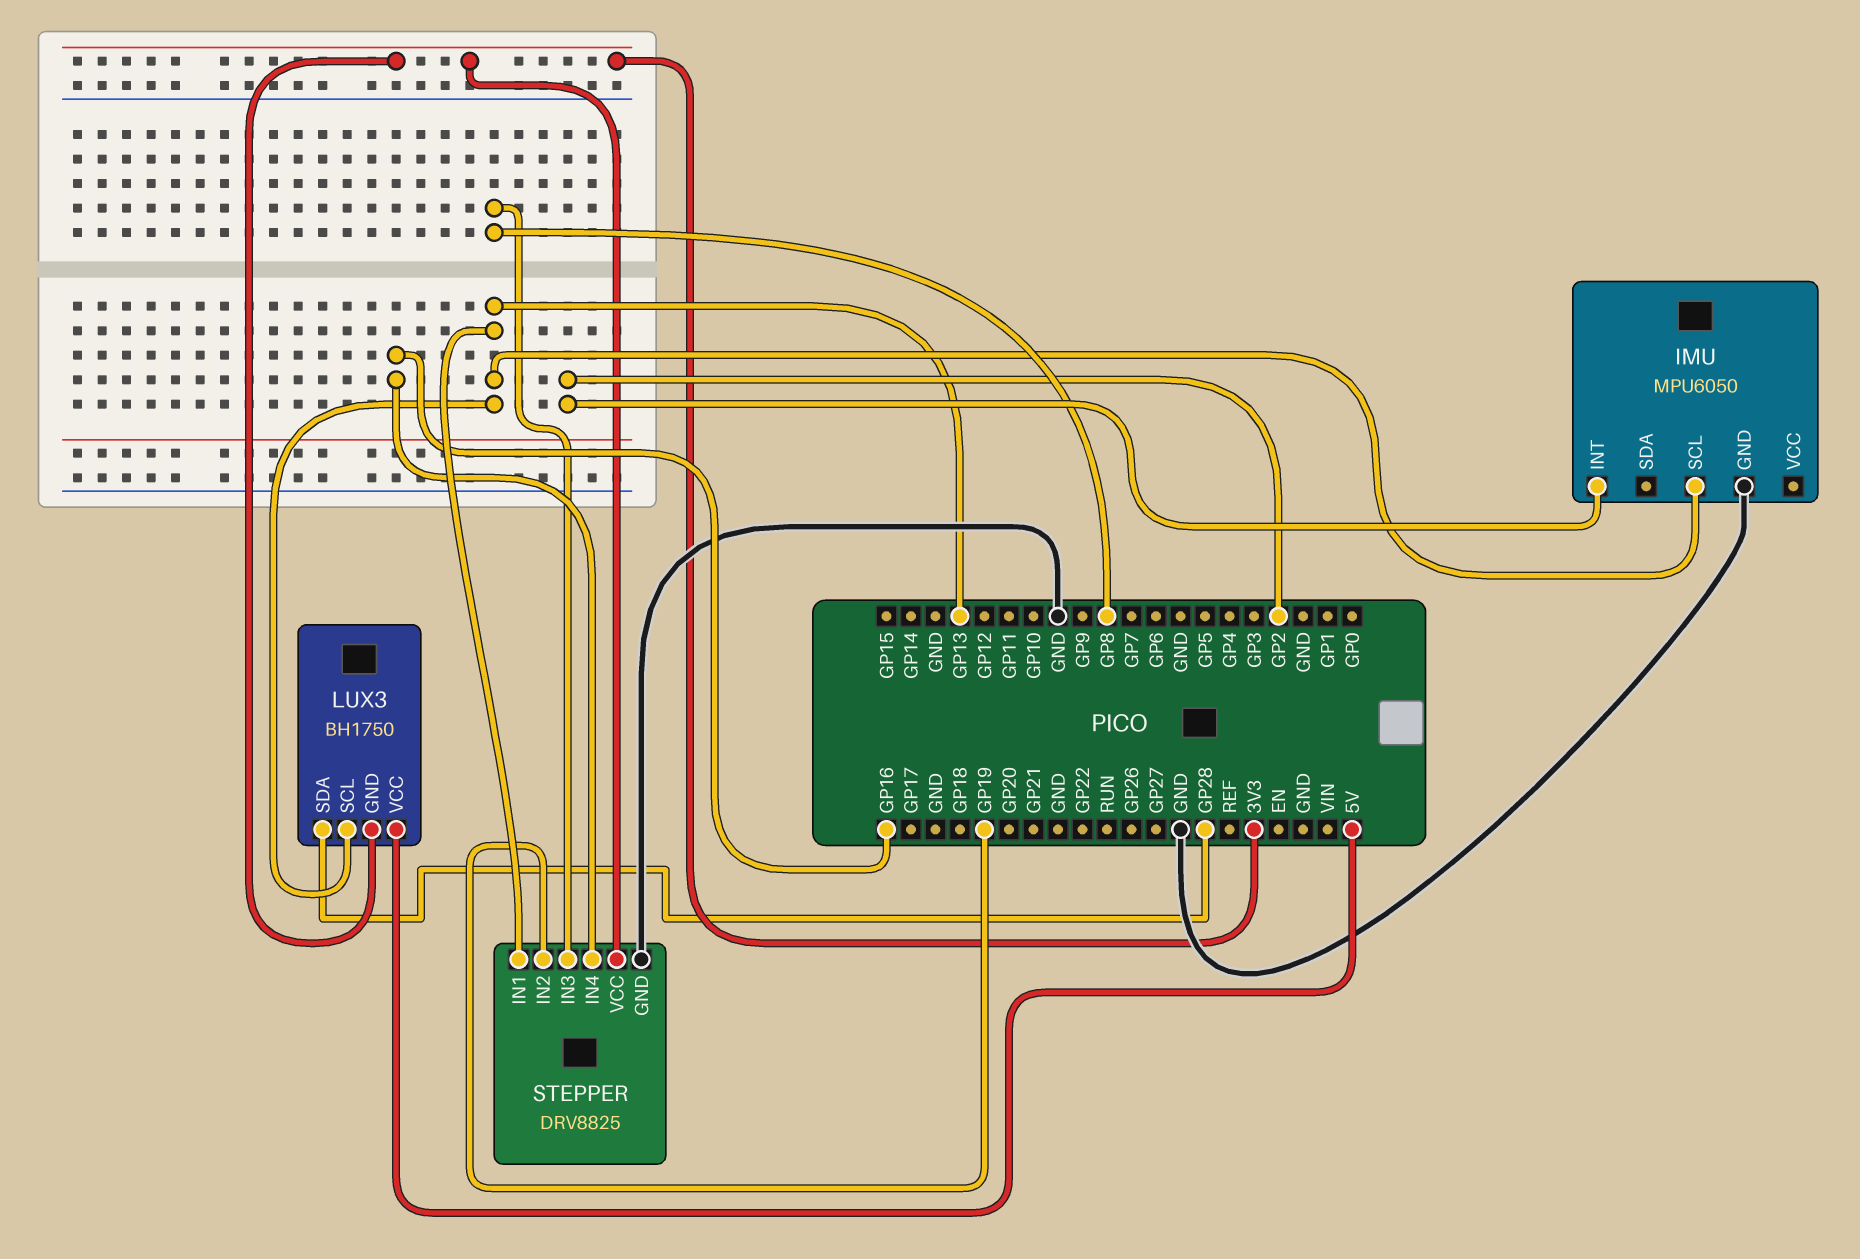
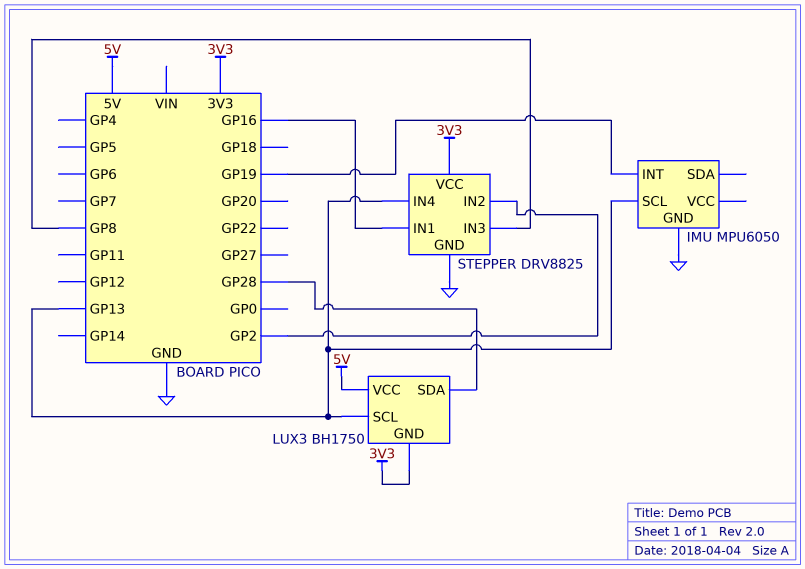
IMU pin INT: GP2 -> GP19
STEPPER pin IN1: GP13 -> GP16
STEPPER pin IN2: GP19 -> GP2
STEPPER pin IN4: GP16 -> GP13

